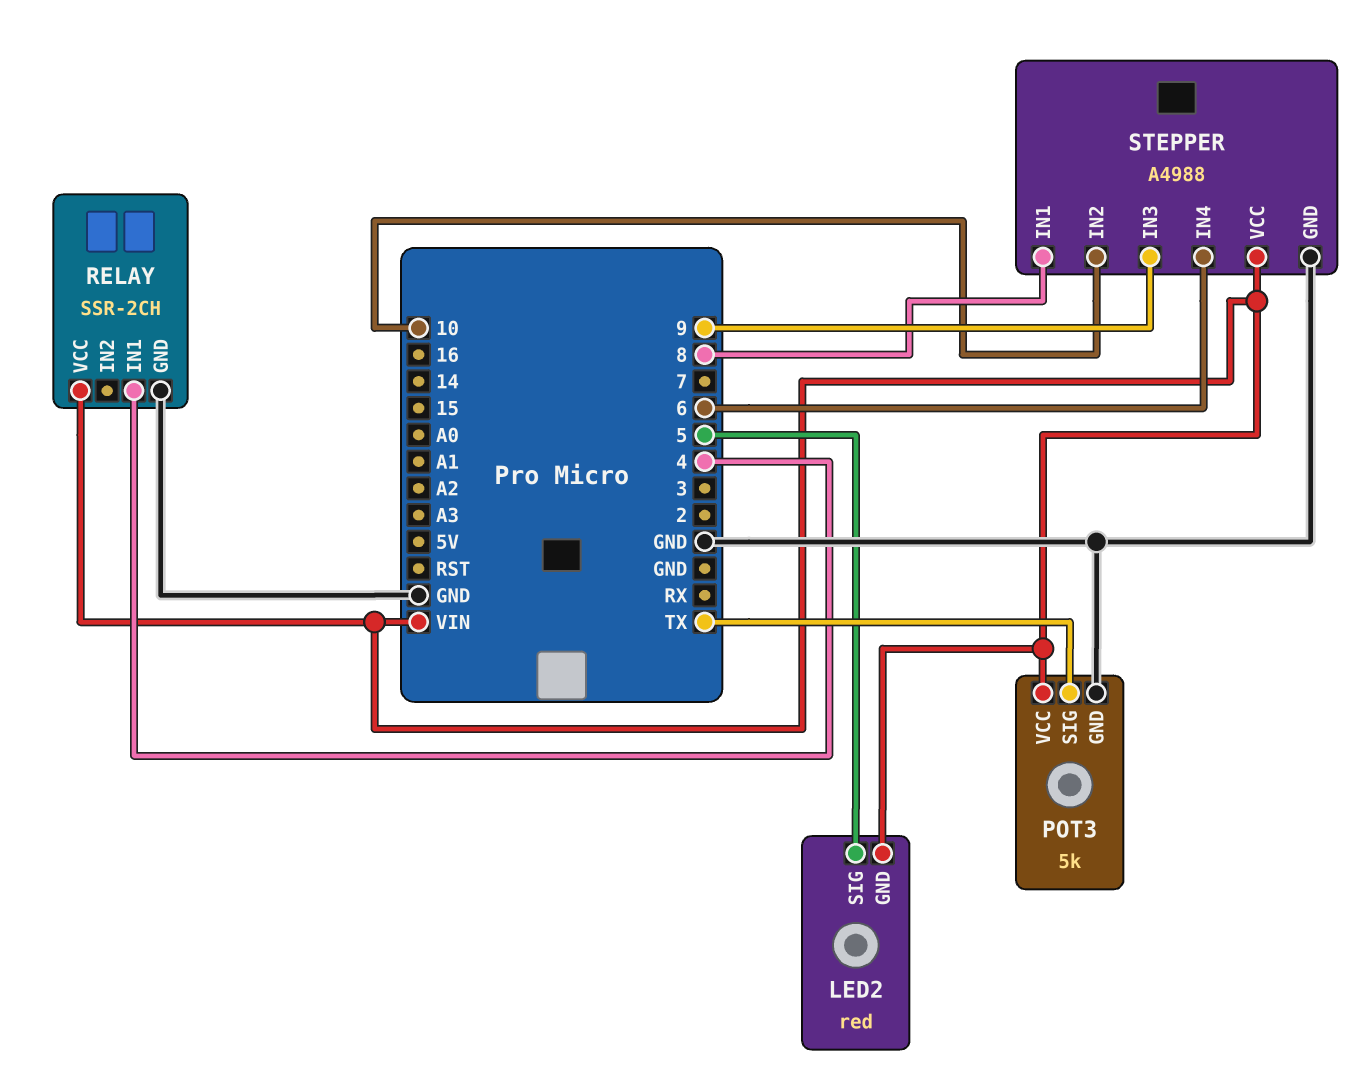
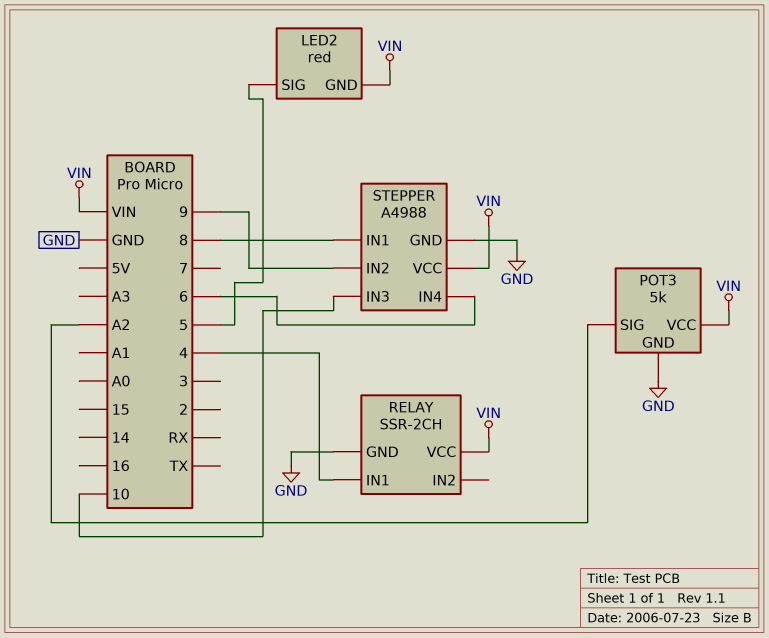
POT3 pin SIG: TX -> A2
STEPPER pin IN2: 10 -> 9
STEPPER pin IN3: 9 -> 10

